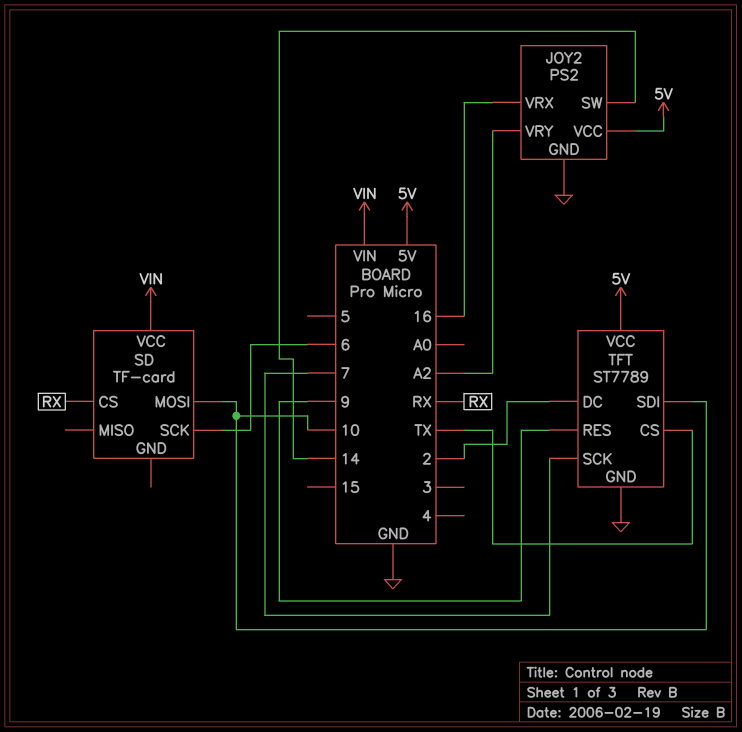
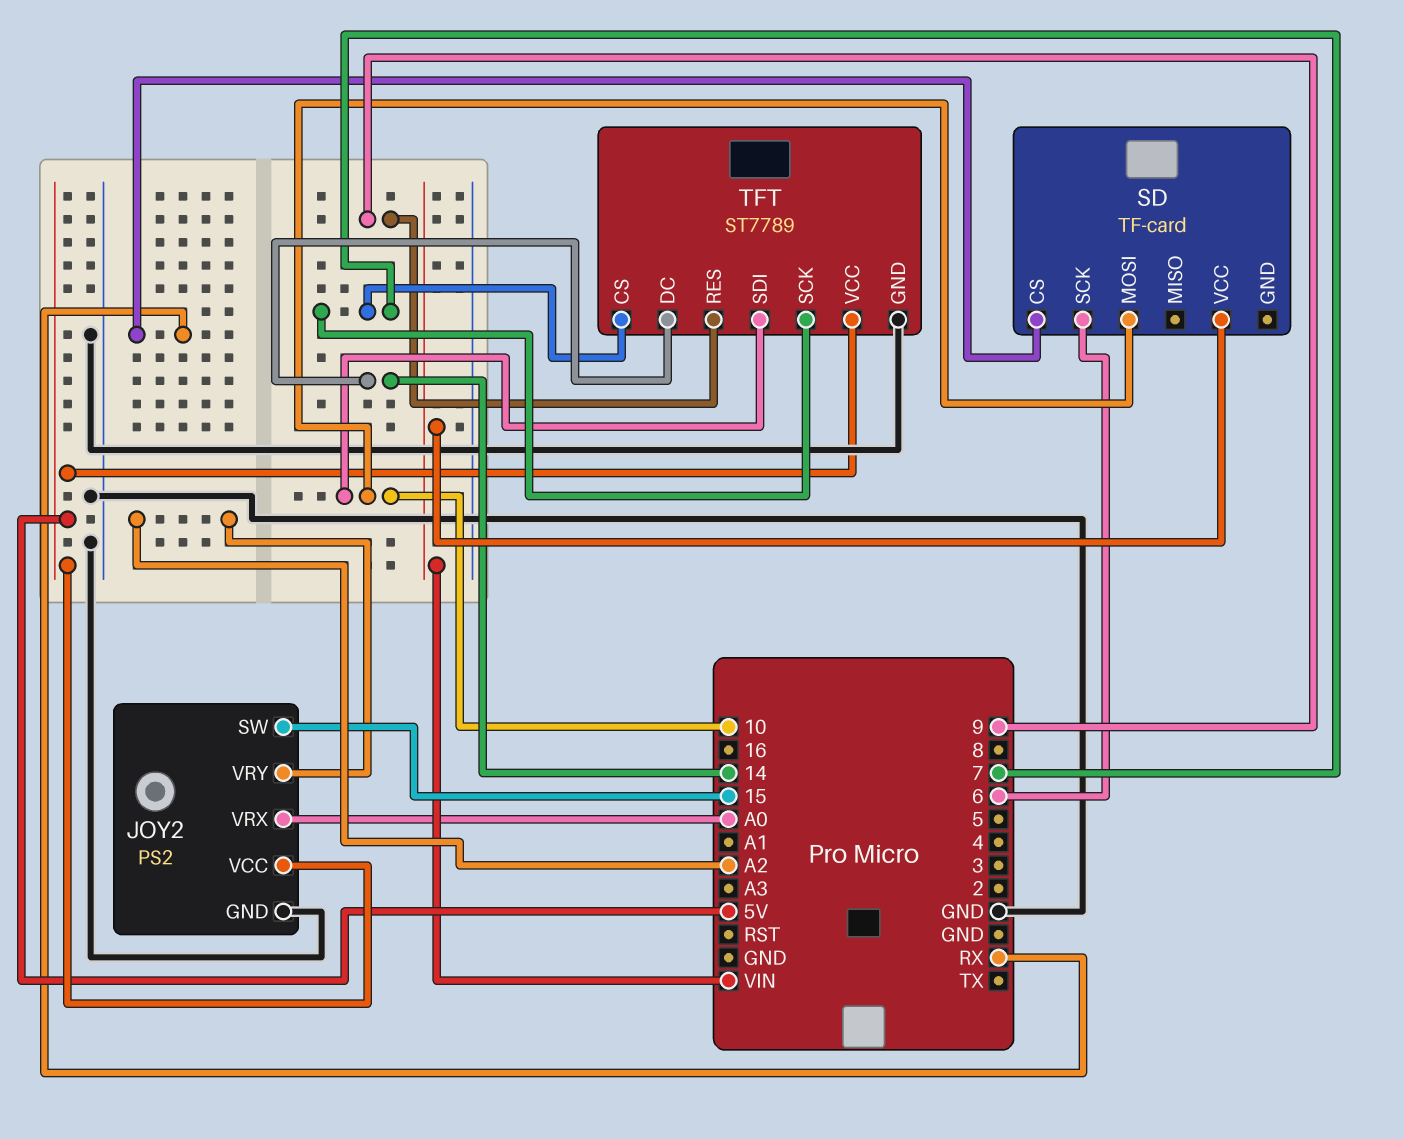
JOY2 pin SW: 14 -> 15
JOY2 pin VRX: 16 -> A0
TFT pin CS: TX -> 7
TFT pin DC: 2 -> 14

